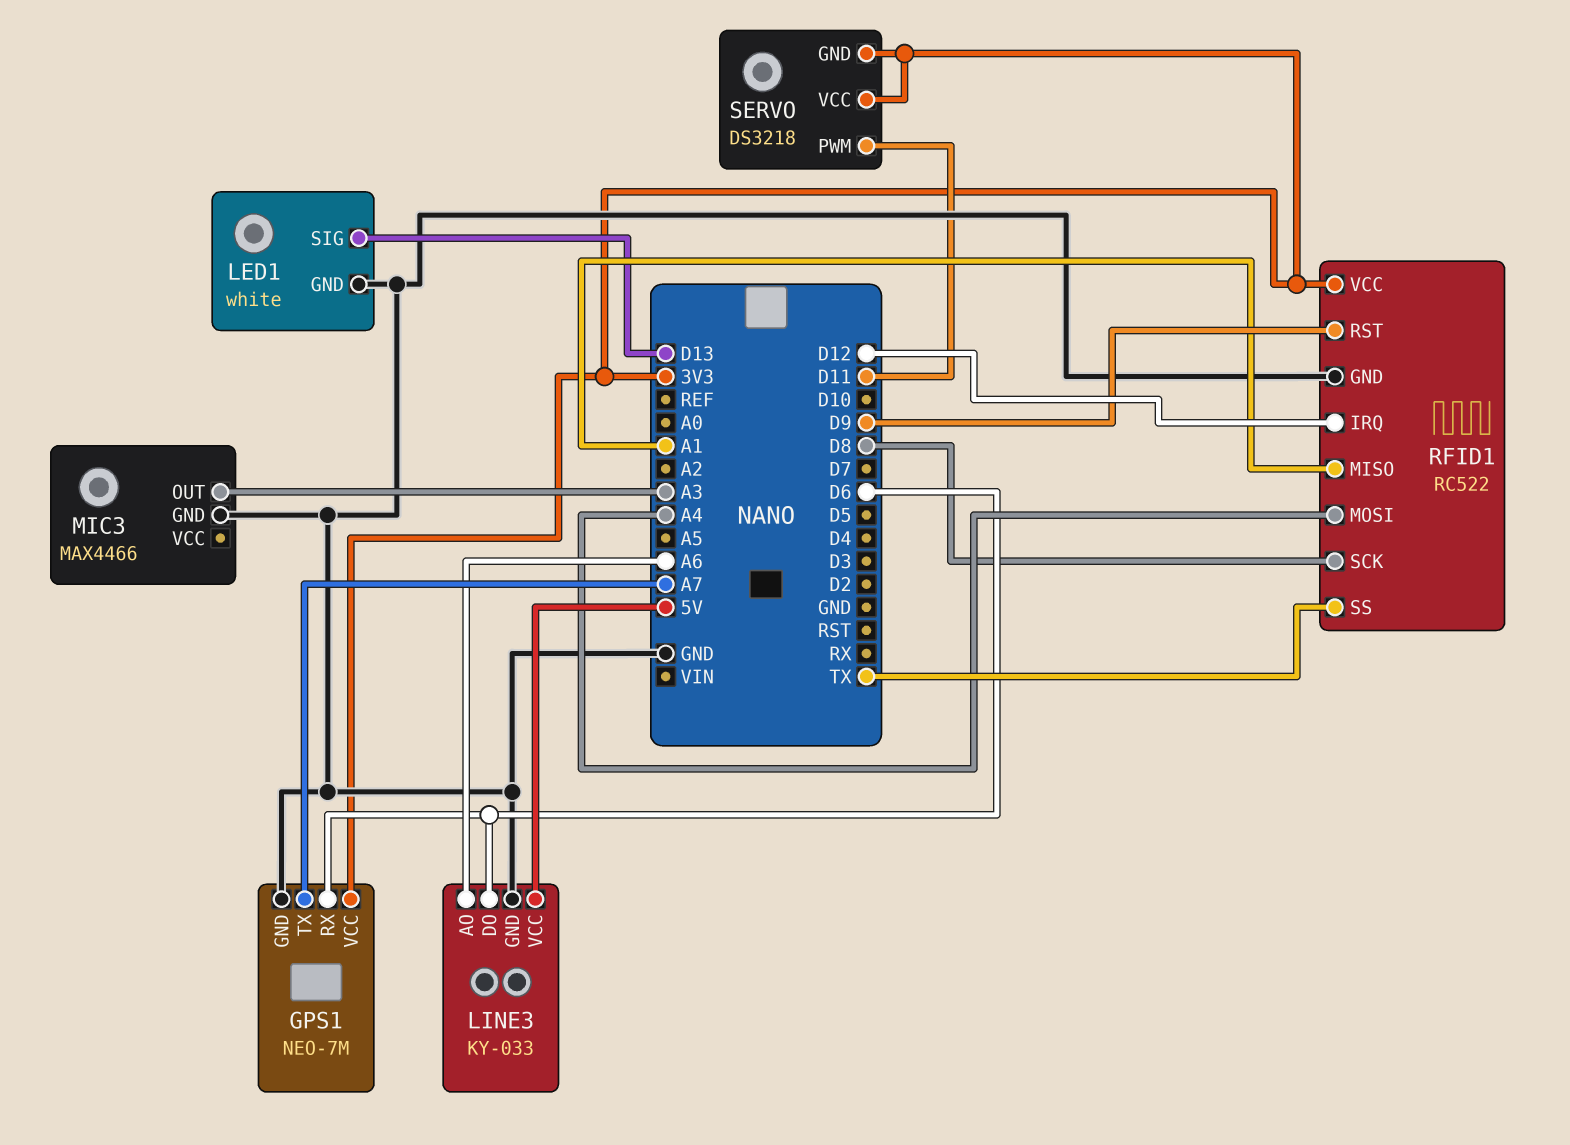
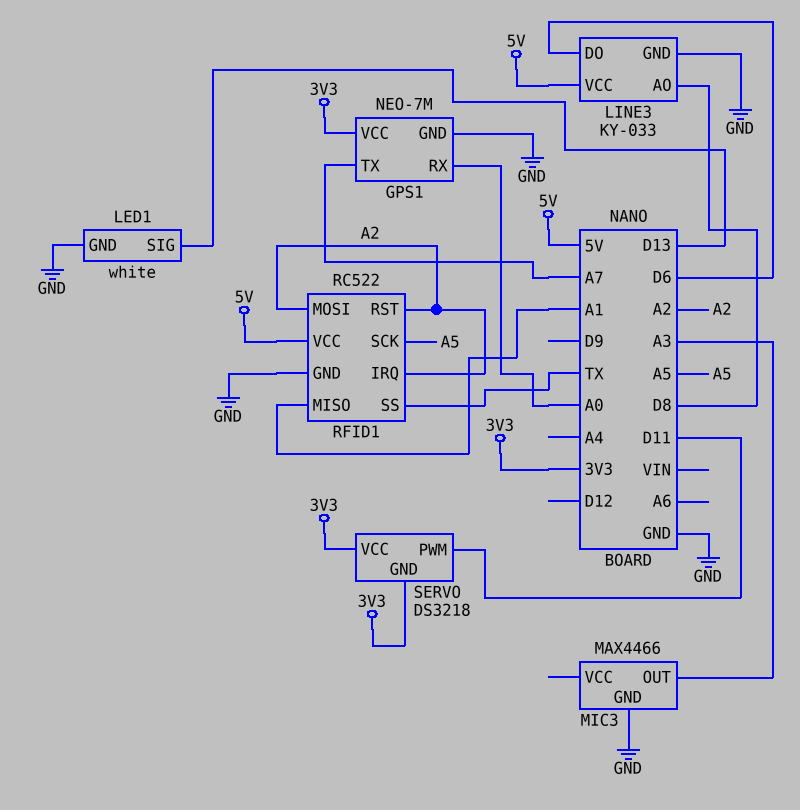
GPS1 pin RX: D6 -> A0
LINE3 pin AO: A6 -> D8
RFID1 pin IRQ: D12 -> A2
RFID1 pin MOSI: A4 -> A2
RFID1 pin RST: D9 -> A2
RFID1 pin SCK: D8 -> A5
RFID1 pin VCC: 3V3 -> 5V

